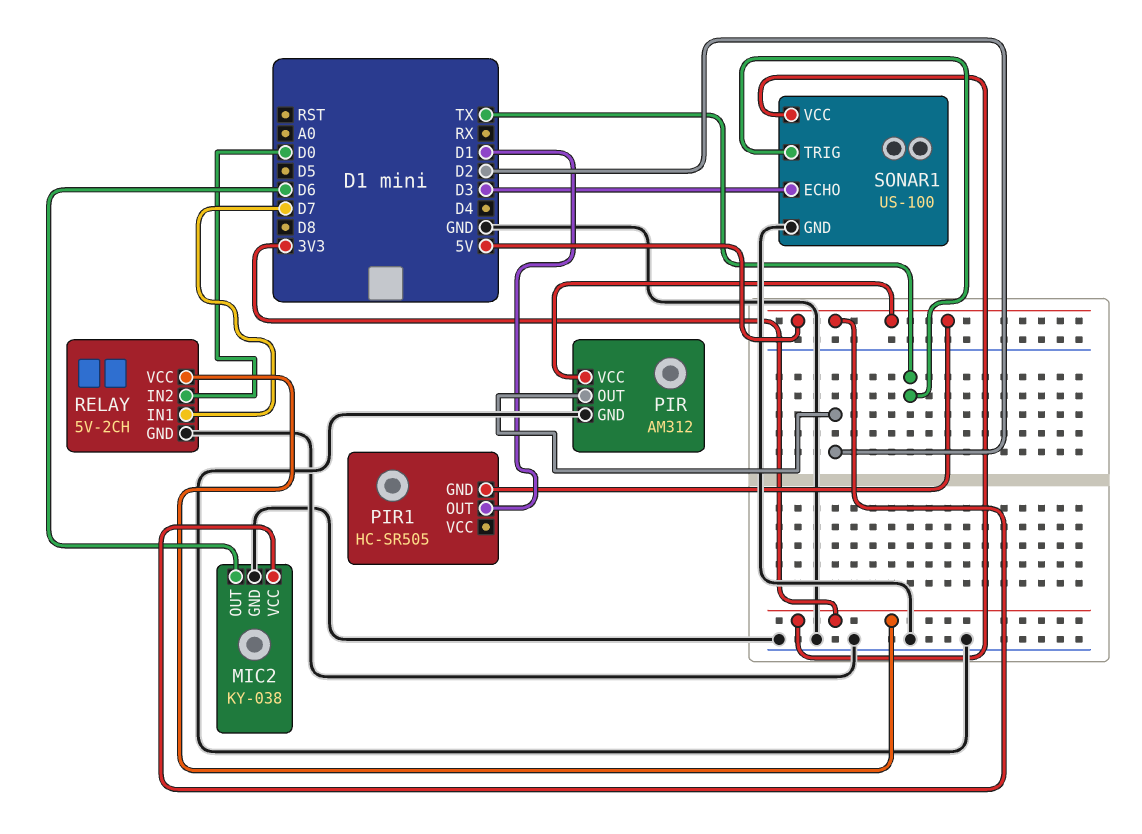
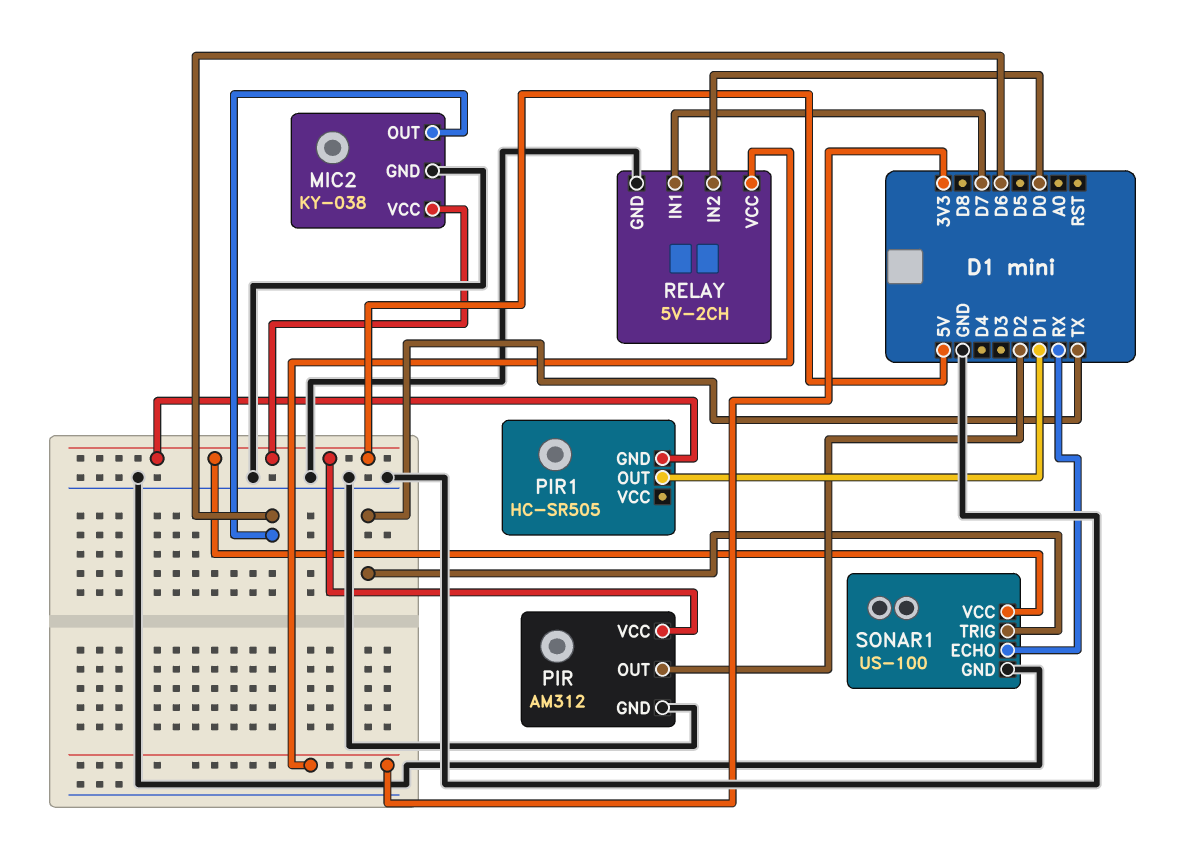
SONAR1 pin ECHO: D3 -> RX
SONAR1 pin VCC: 3V3 -> 5V

